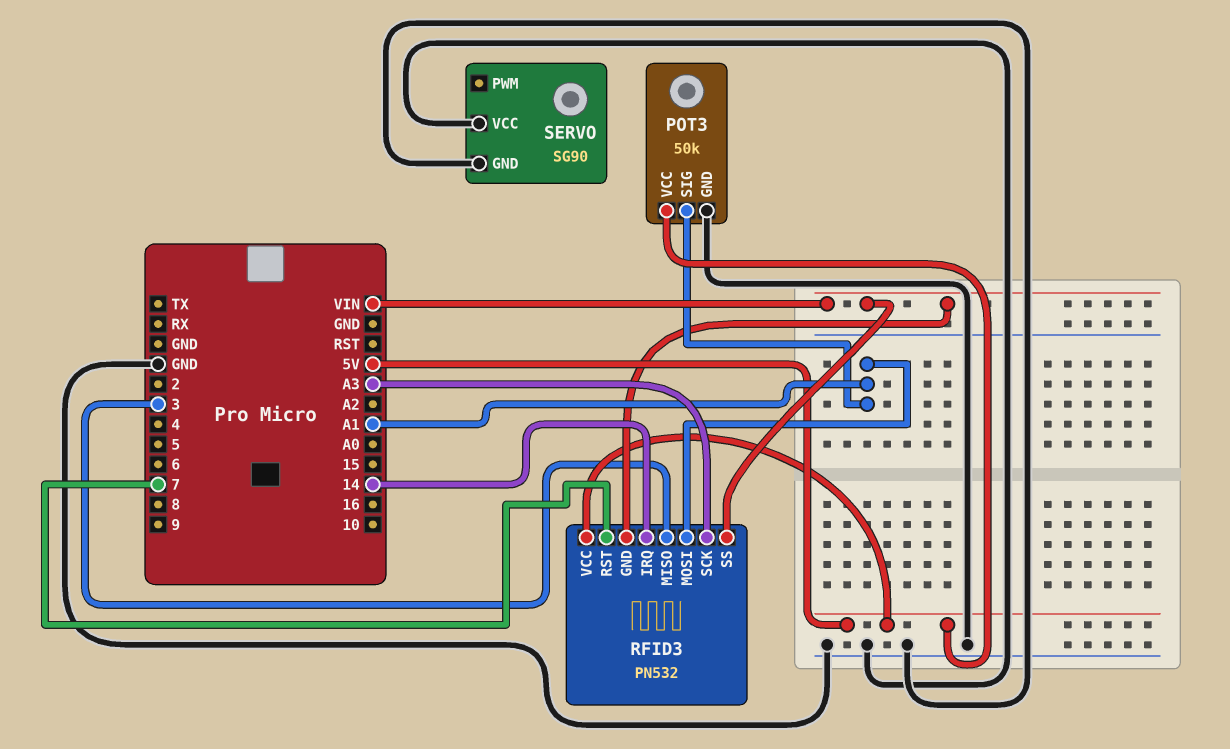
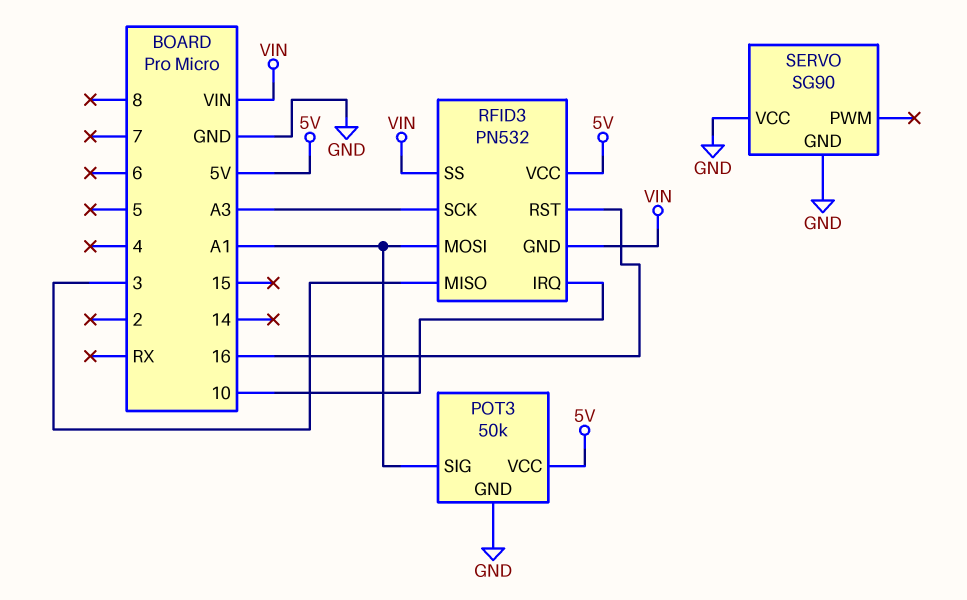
RFID3 pin IRQ: 14 -> 10
RFID3 pin RST: 7 -> 16

